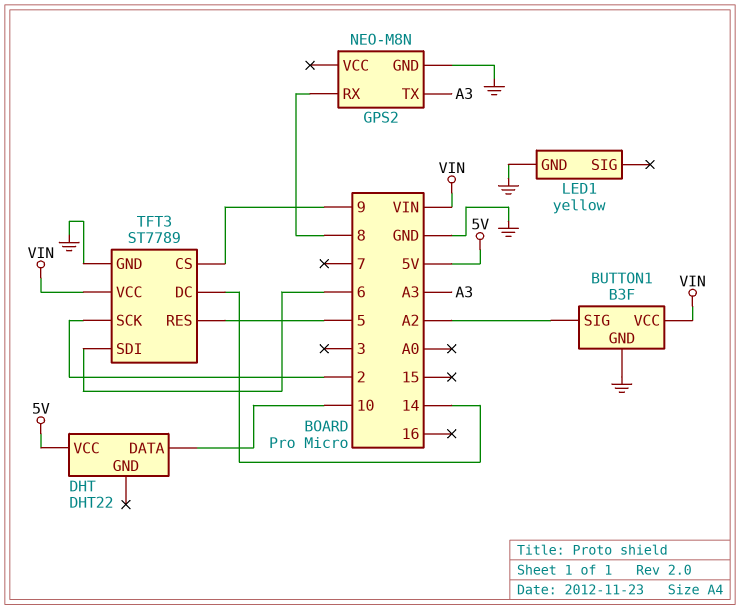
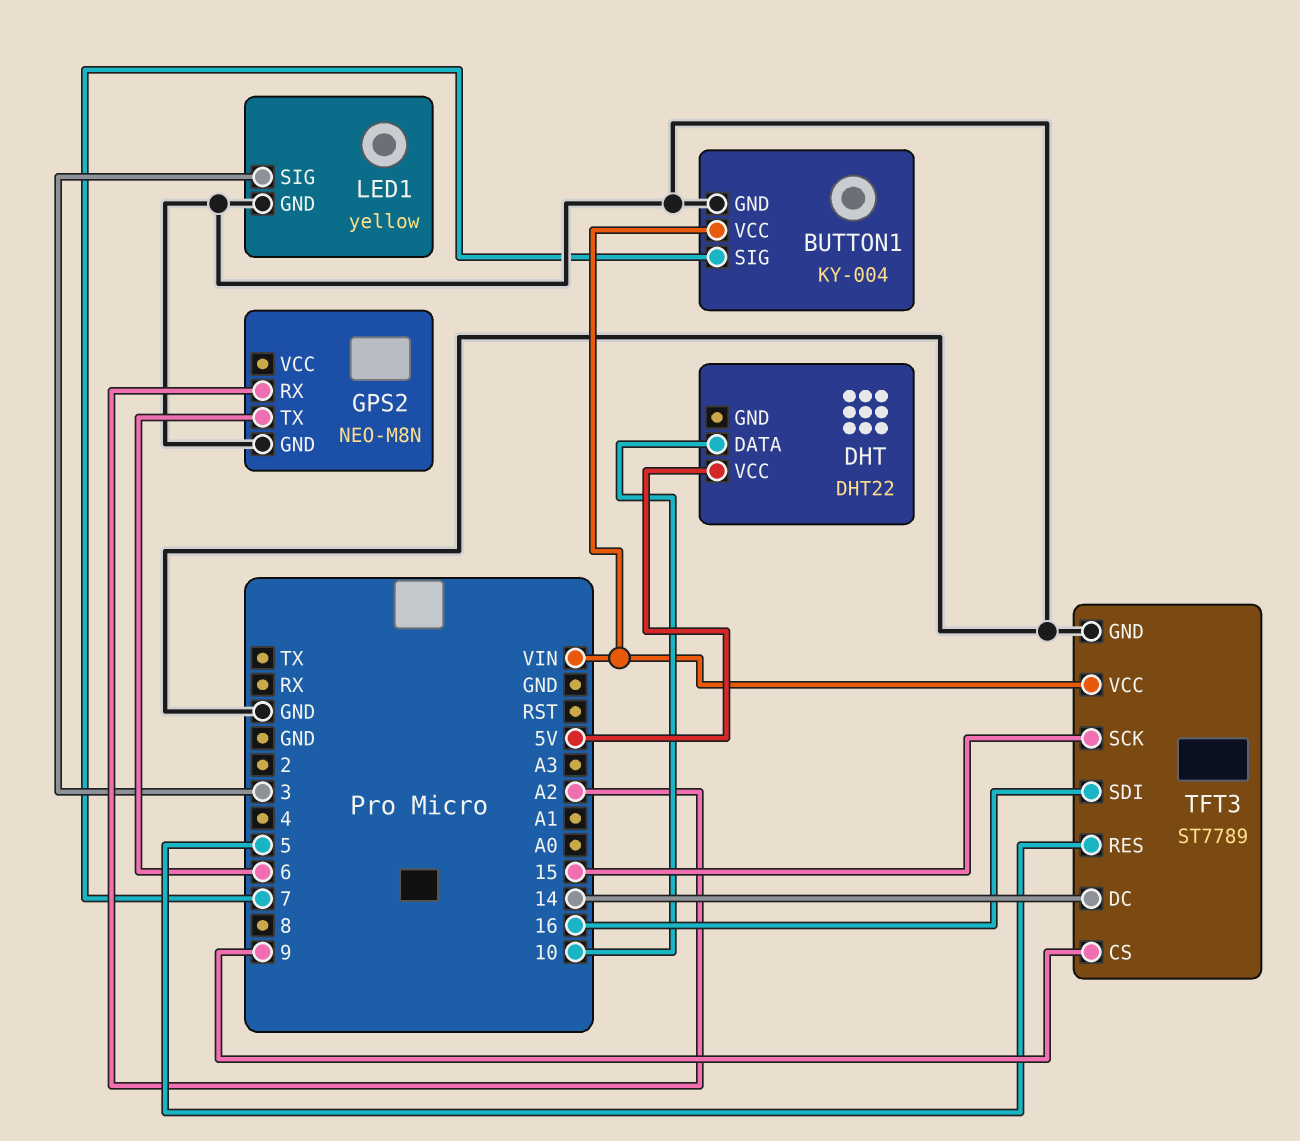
BUTTON1: B3F -> KY-004
BUTTON1 pin SIG: A2 -> 7
GPS2 pin RX: 8 -> A2
GPS2 pin TX: A3 -> 6
LED1 pin SIG: none -> 3
TFT3 pin SCK: 2 -> 15
TFT3 pin SDI: 6 -> 16

